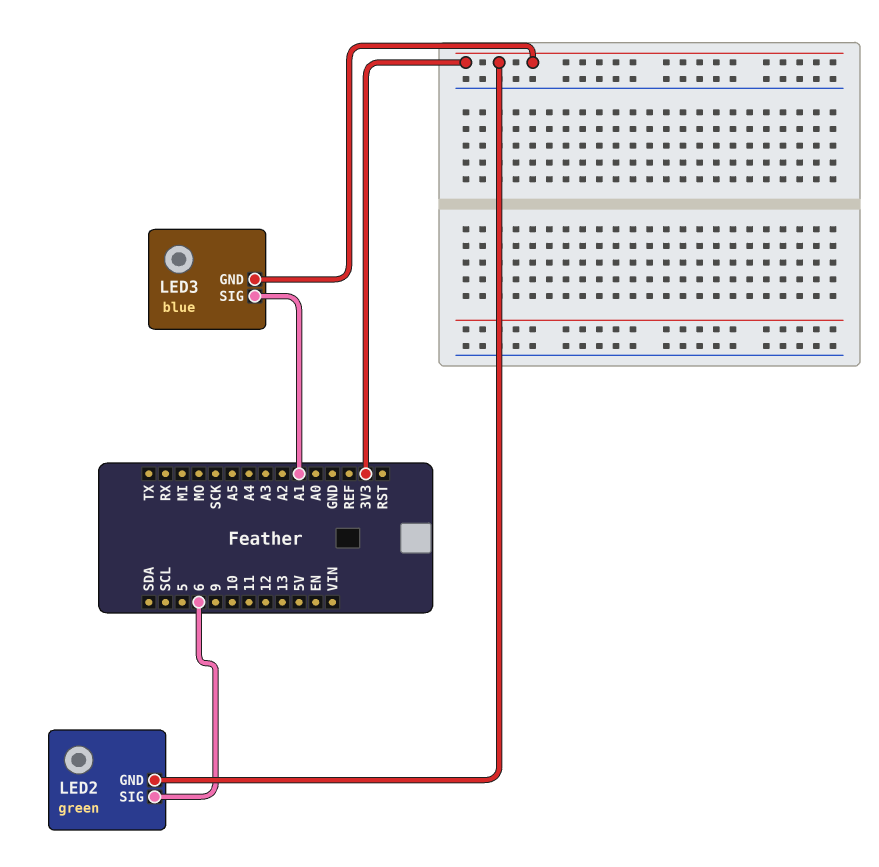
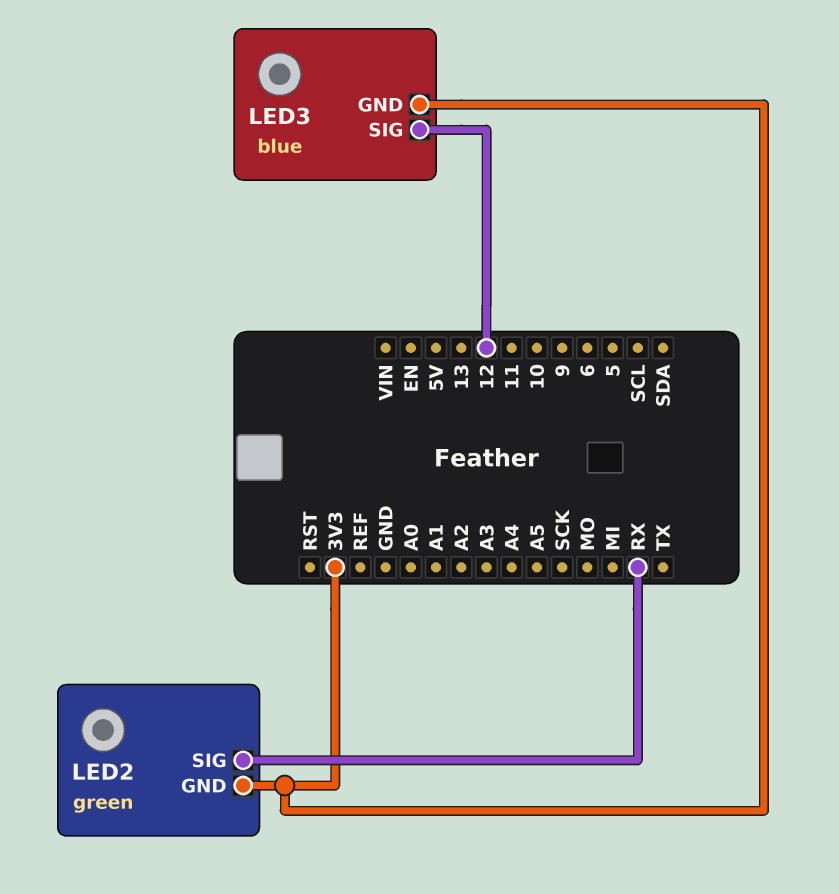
LED2 pin SIG: 6 -> RX
LED3 pin SIG: A1 -> 12

